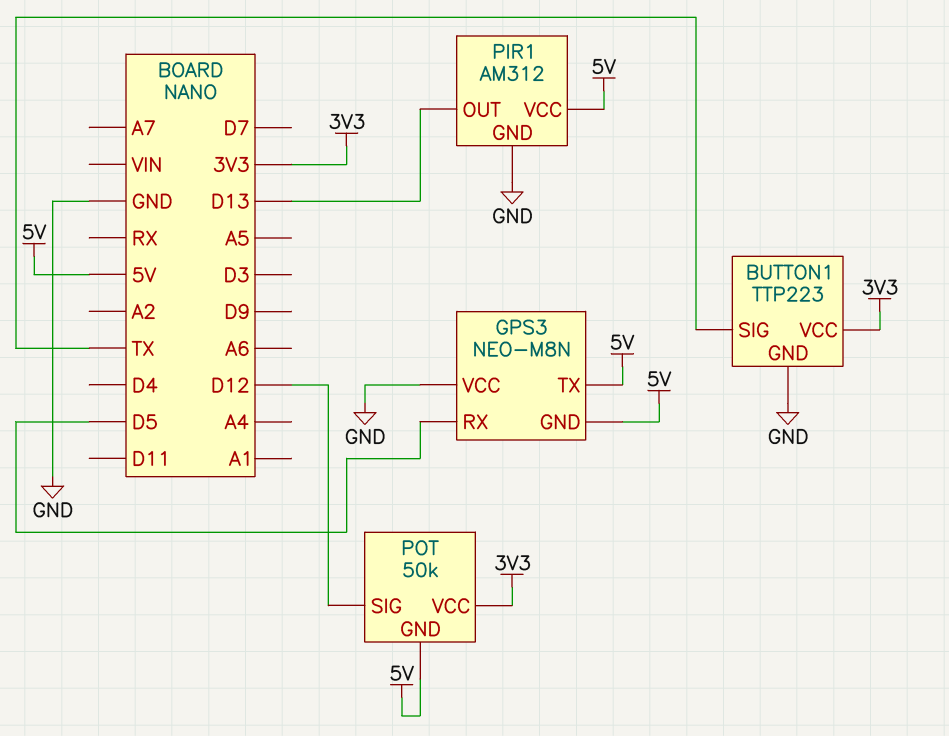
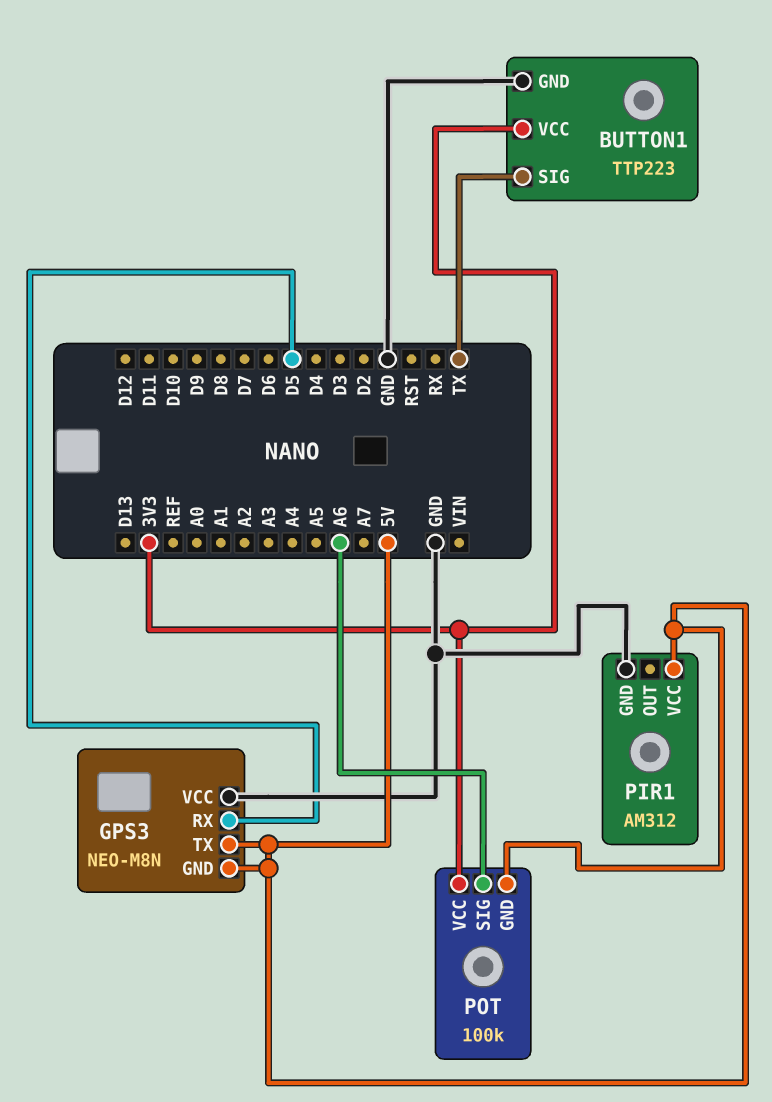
PIR1 pin OUT: D13 -> none
POT: 50k -> 100k
POT pin SIG: D12 -> A6

